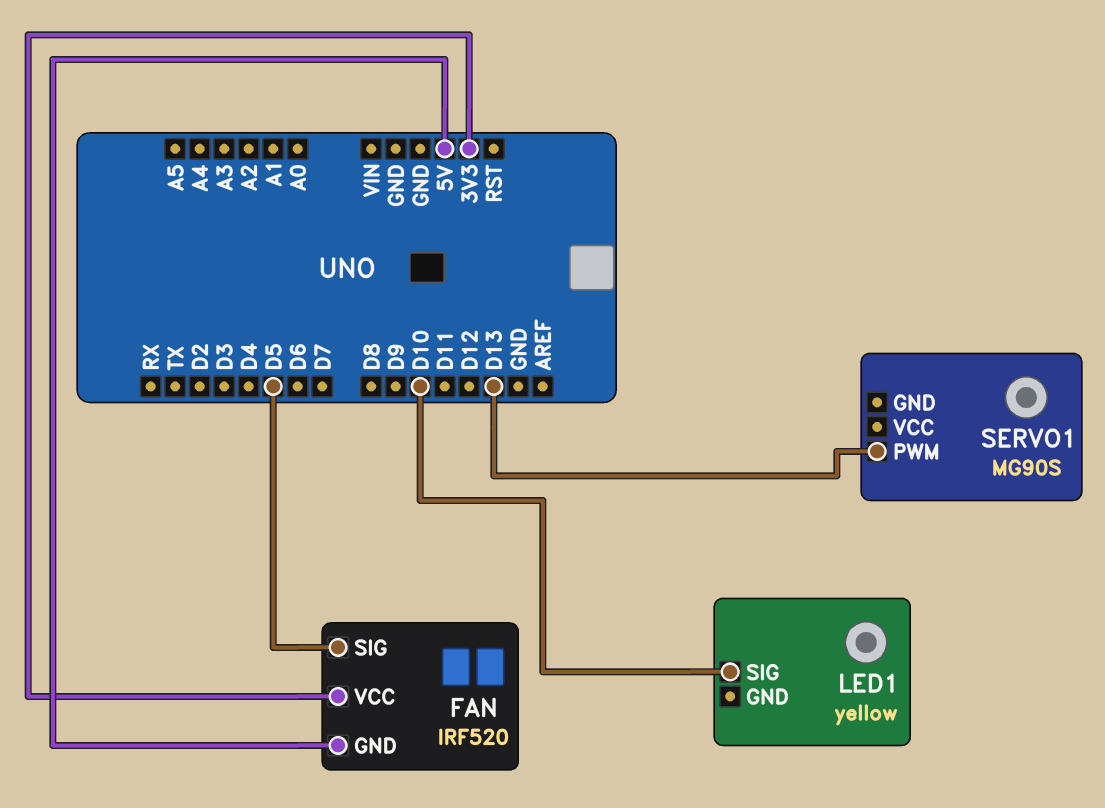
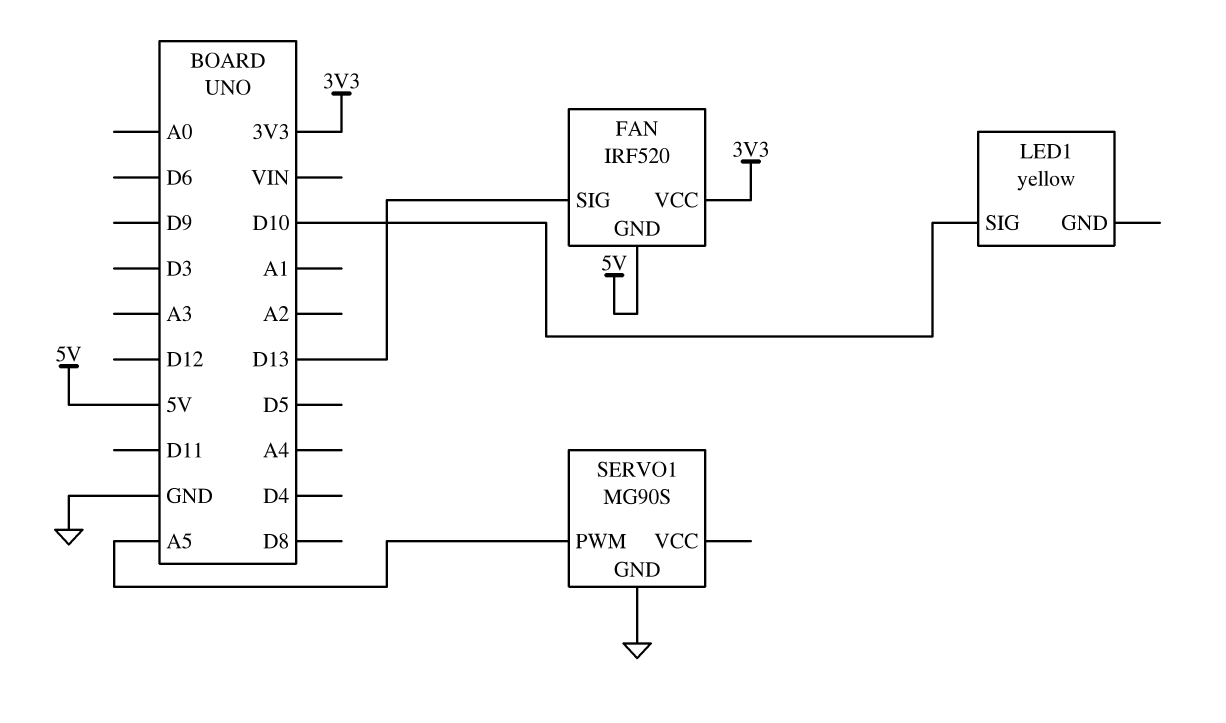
FAN pin SIG: D5 -> D13
SERVO1 pin GND: none -> GND
SERVO1 pin PWM: D13 -> A5

